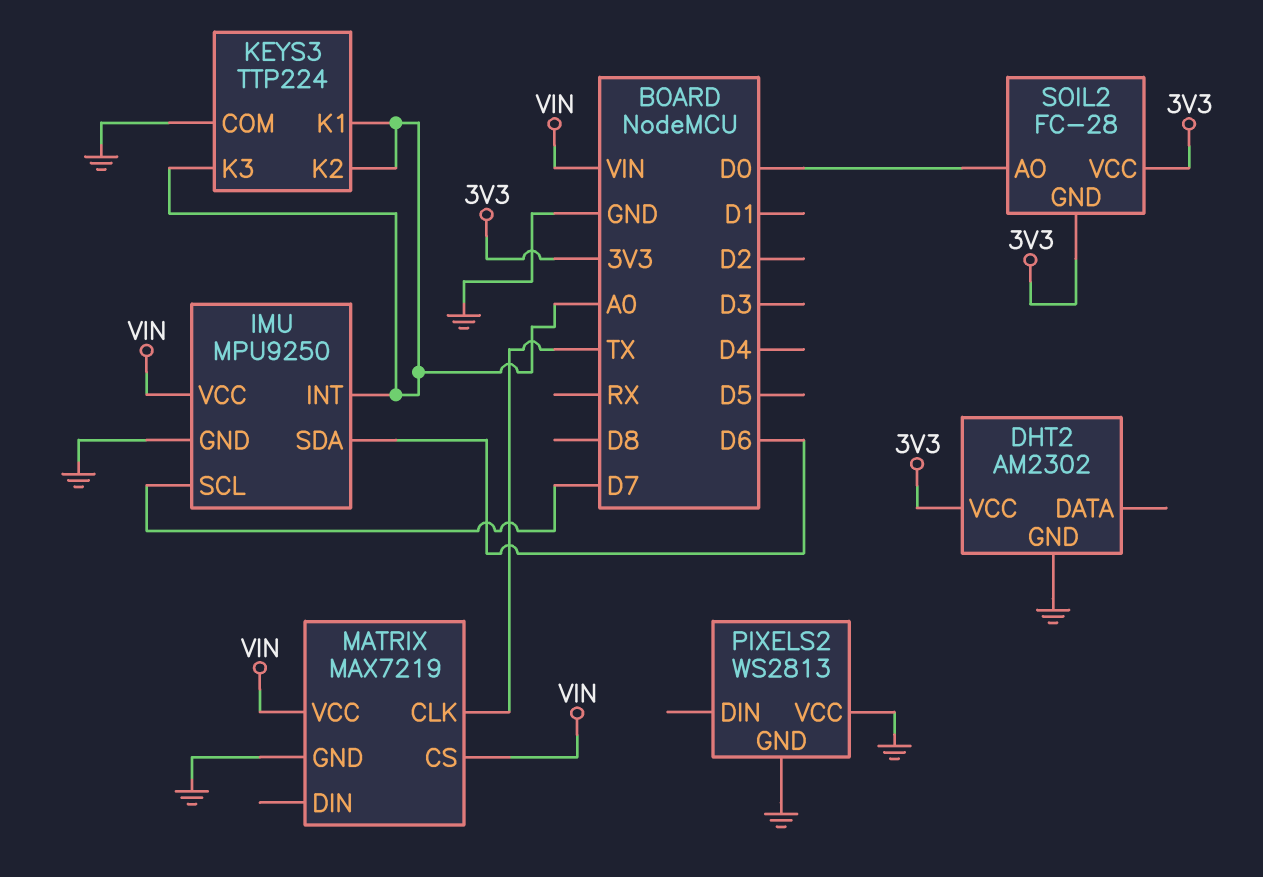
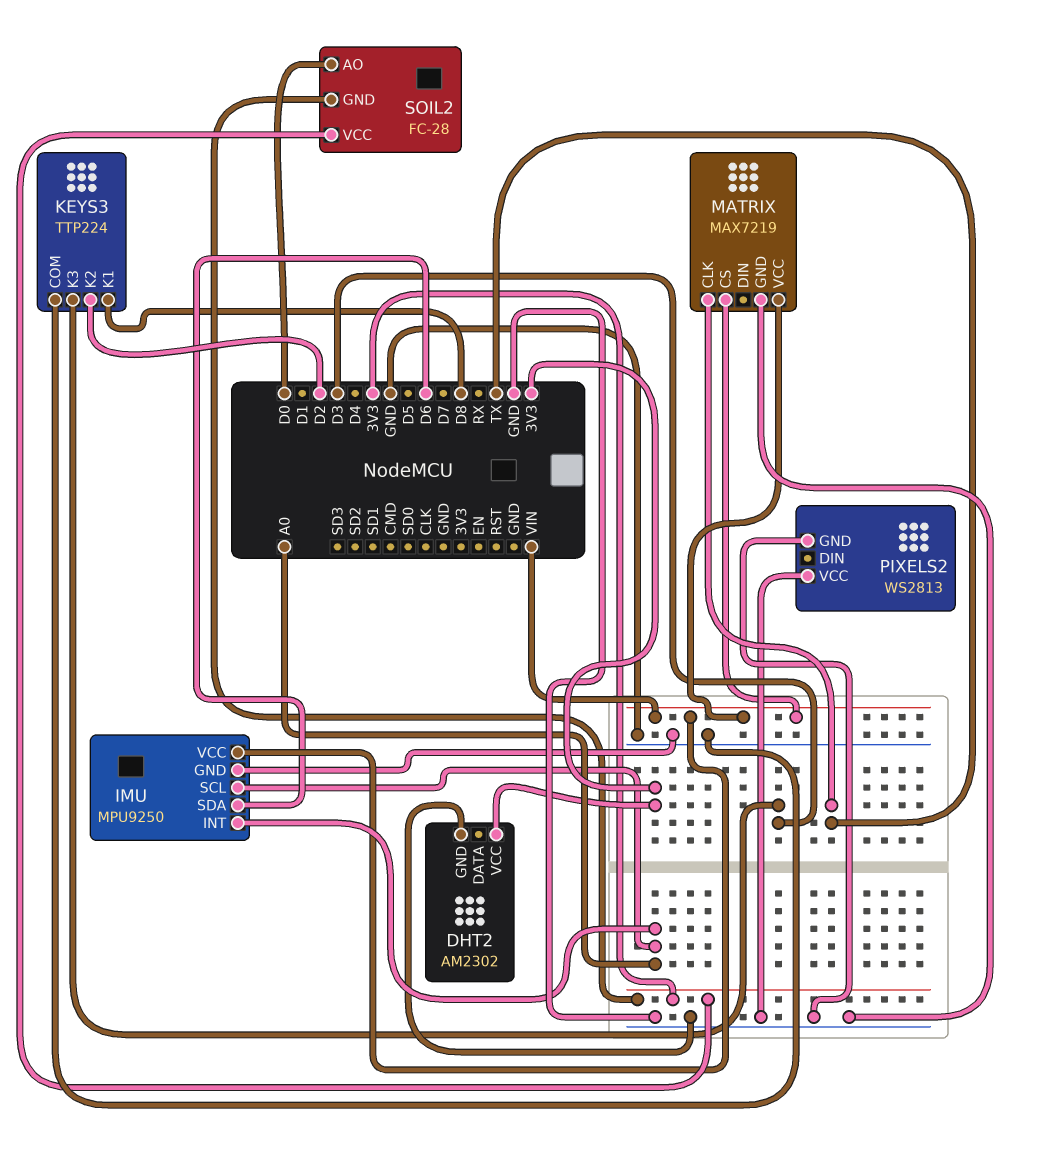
IMU pin SCL: D7 -> A0
KEYS3 pin K1: A0 -> D8
KEYS3 pin K2: A0 -> D2
KEYS3 pin K3: A0 -> D3

